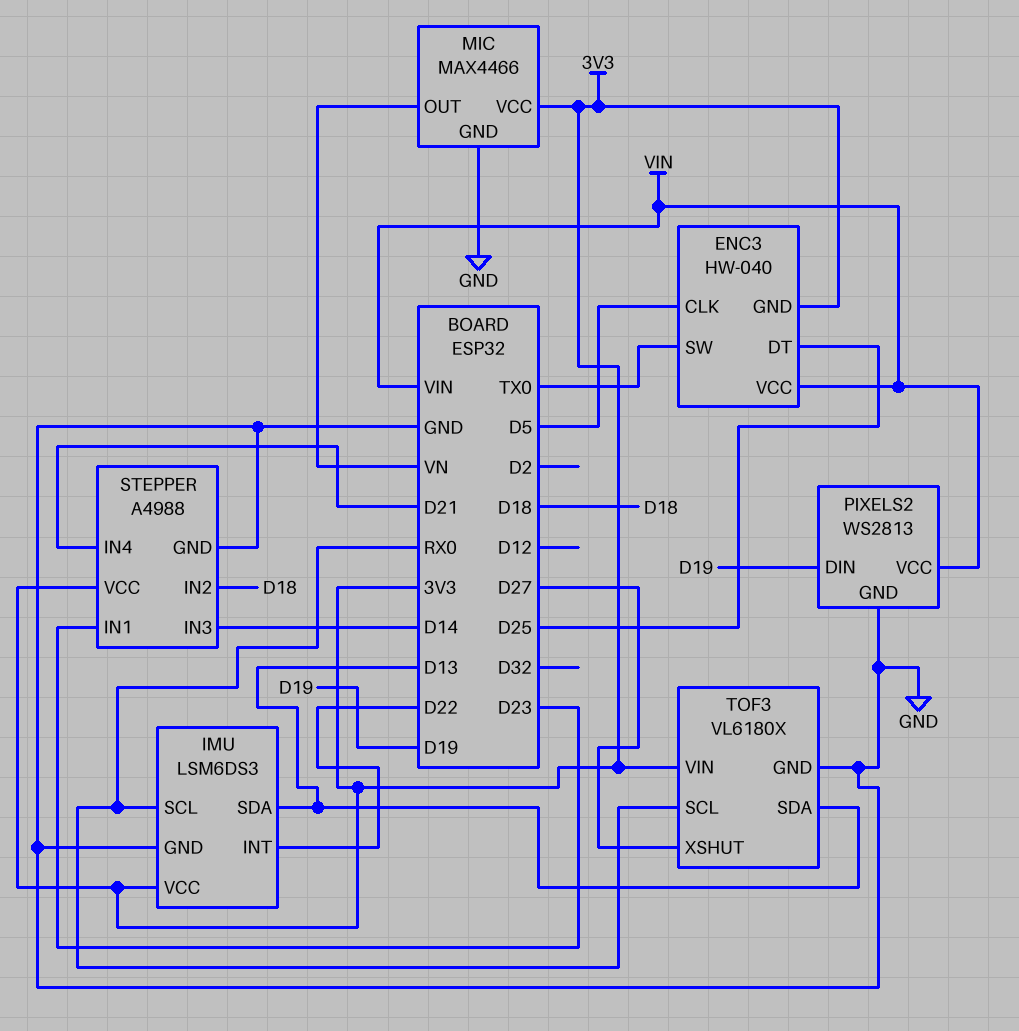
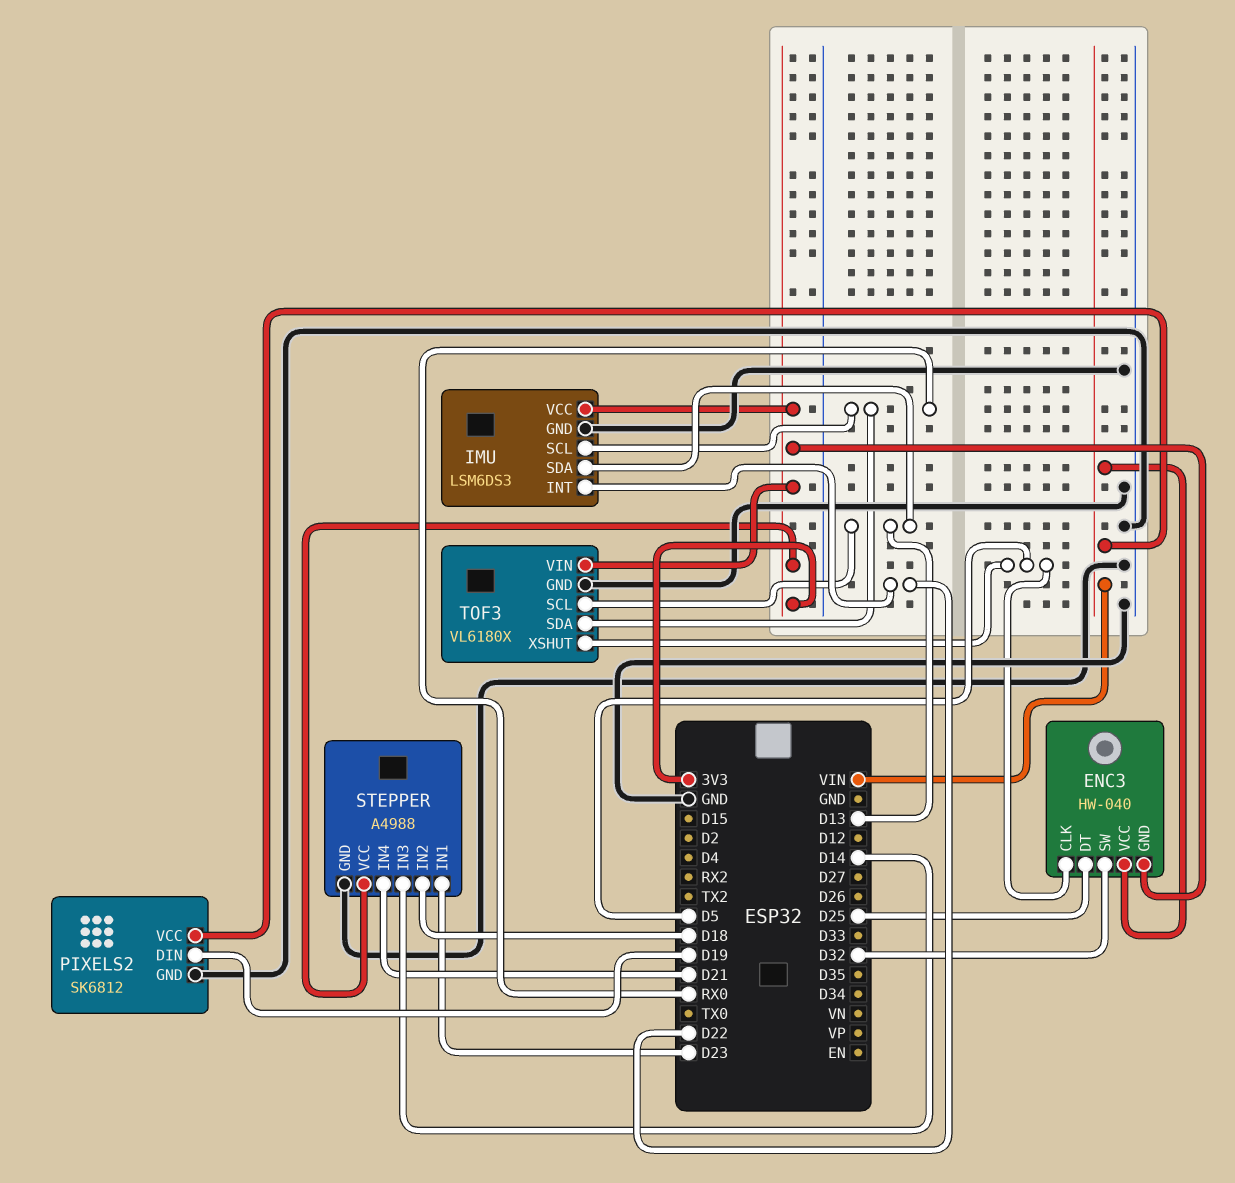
ENC3 pin SW: TX0 -> D32
MIC: MAX4466 -> none
MIC pin GND: GND -> none
MIC pin OUT: VN -> none
MIC pin VCC: 3V3 -> none
PIXELS2: WS2813 -> SK6812
TOF3 pin SCL: RX0 -> D13
TOF3 pin SDA: D13 -> RX0
TOF3 pin XSHUT: D27 -> D5

